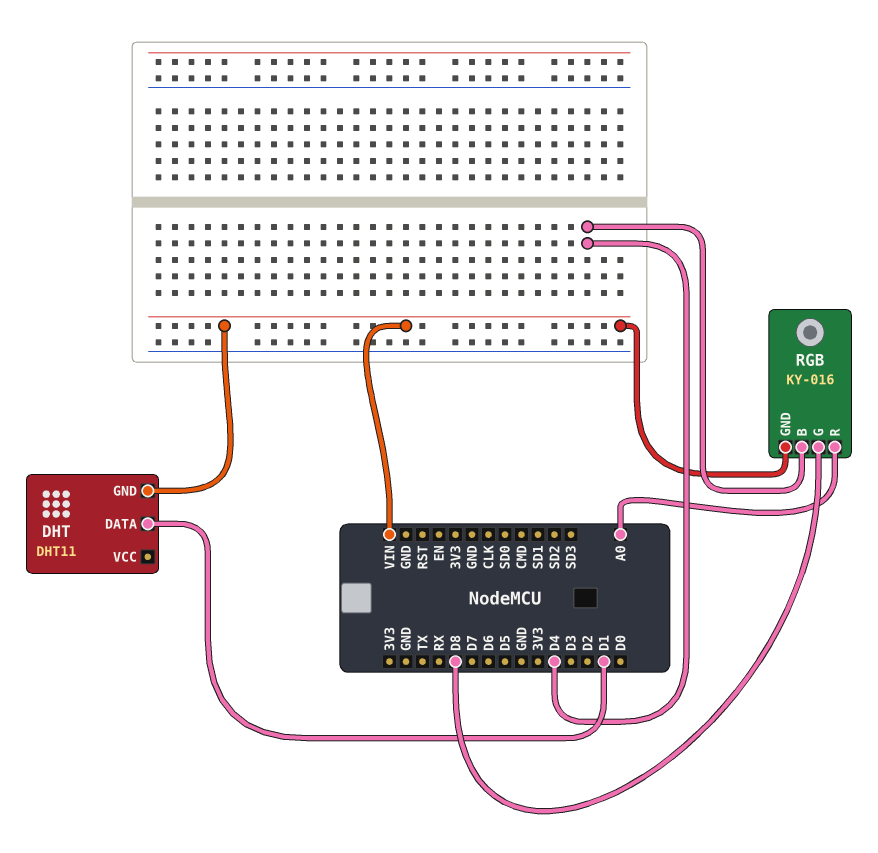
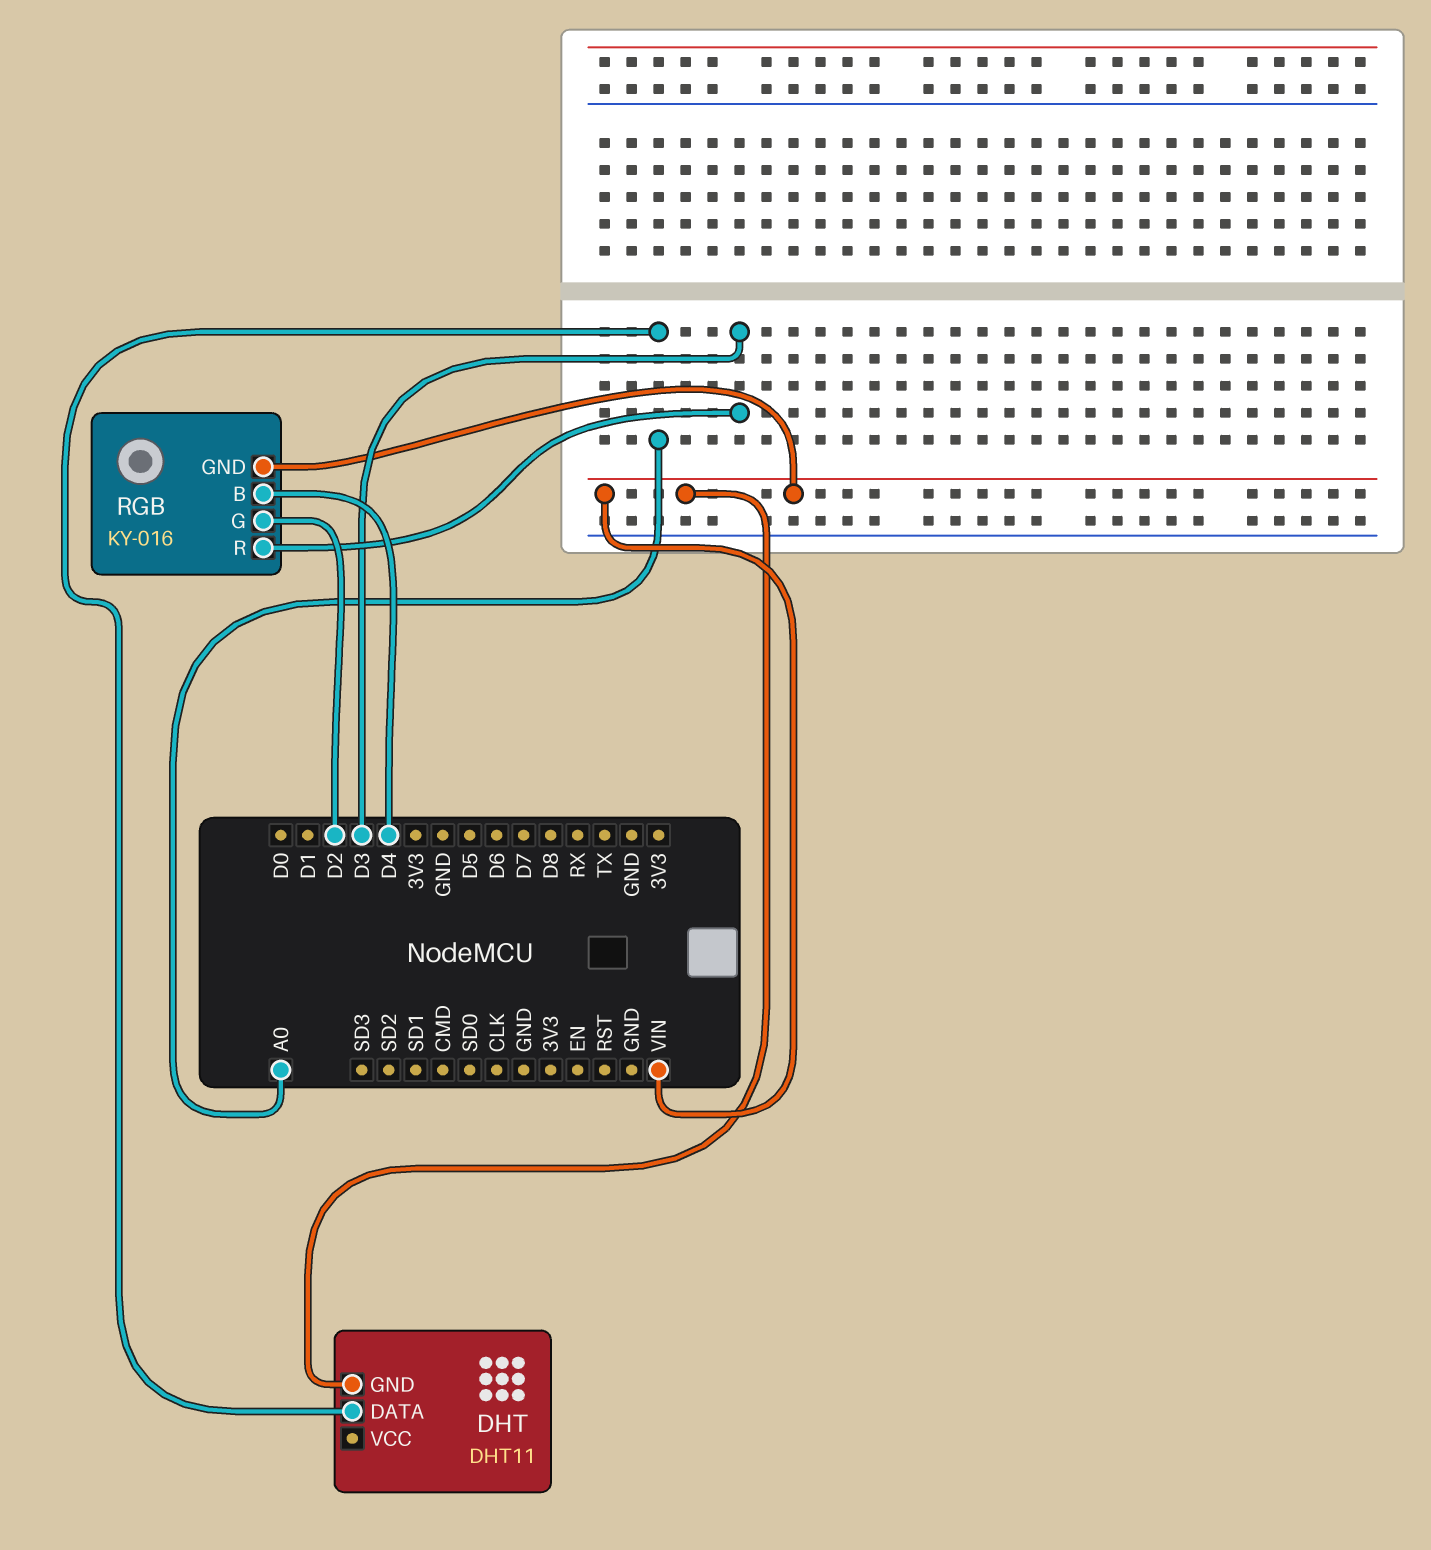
DHT pin DATA: D1 -> A0
RGB pin G: D8 -> D2
RGB pin R: A0 -> D3

